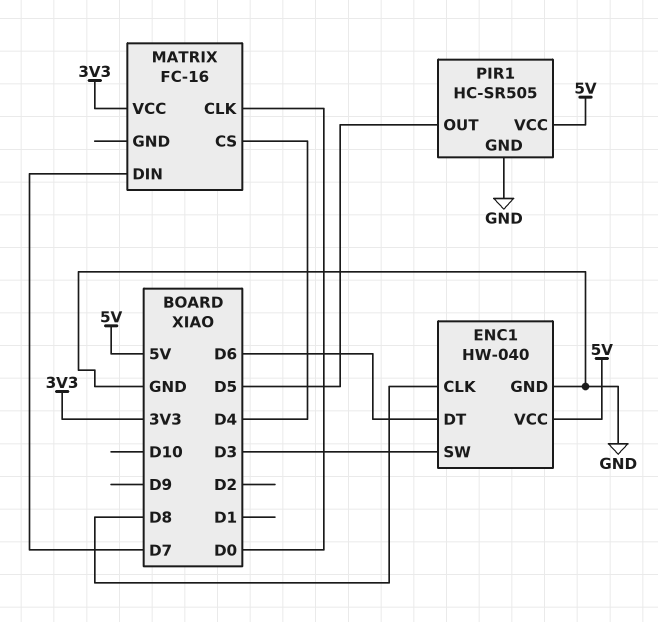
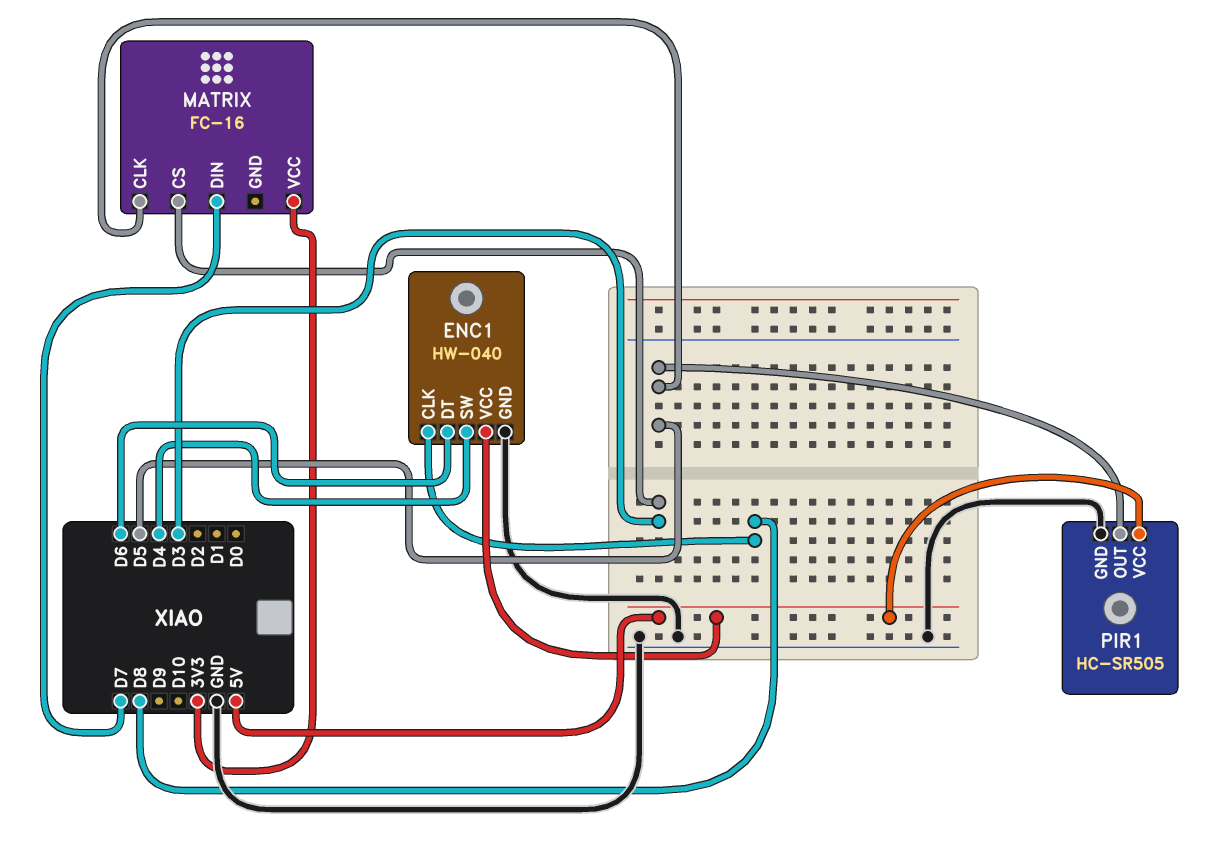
ENC1 pin SW: D3 -> D4
MATRIX pin CLK: D0 -> D5
MATRIX pin CS: D4 -> D3

